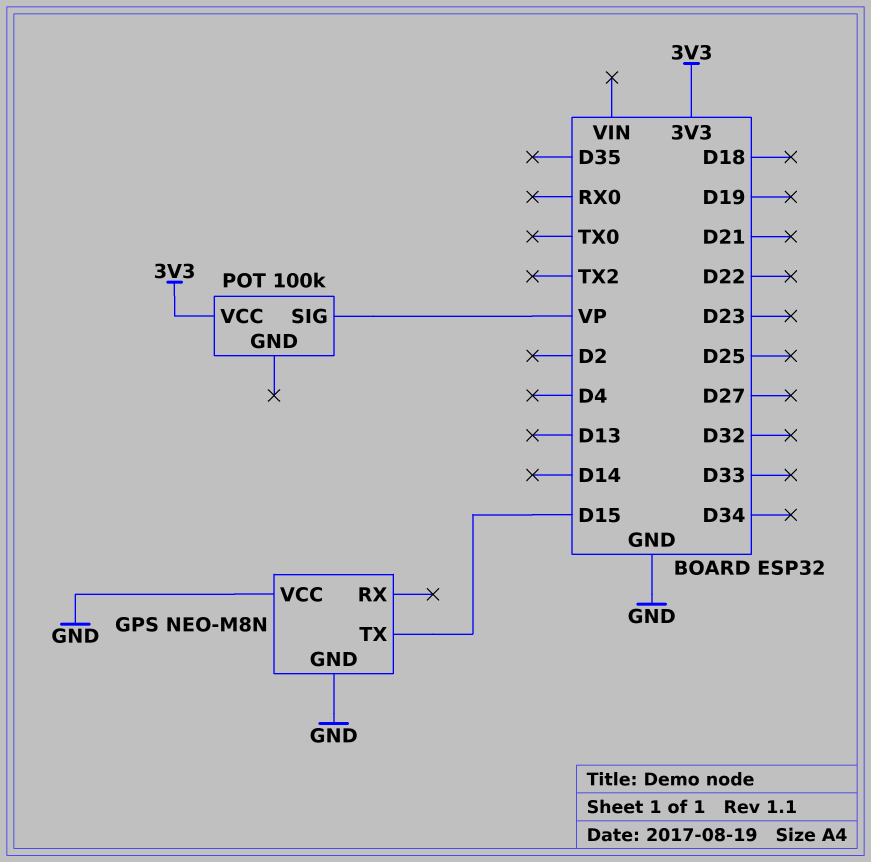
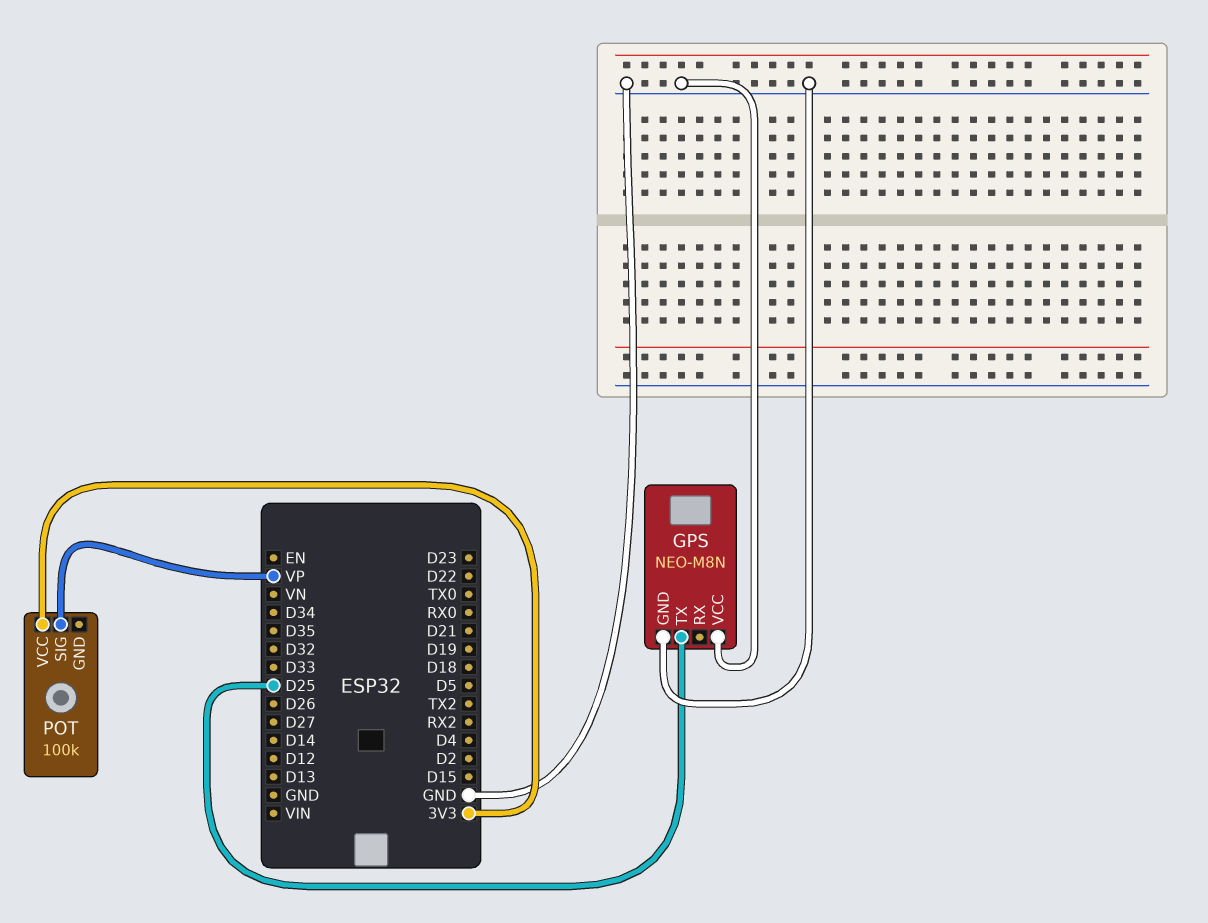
GPS pin TX: D15 -> D25

